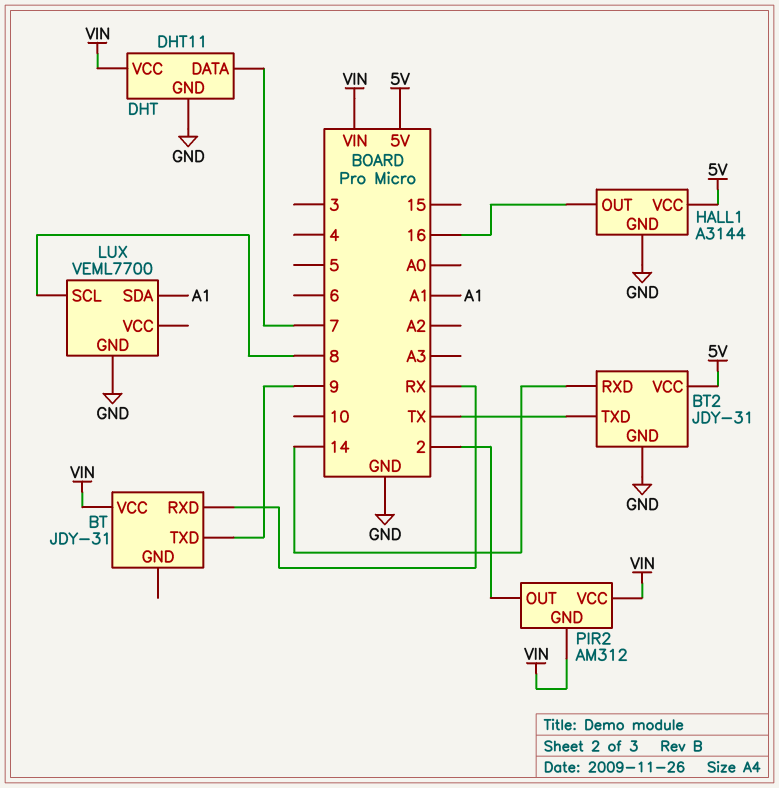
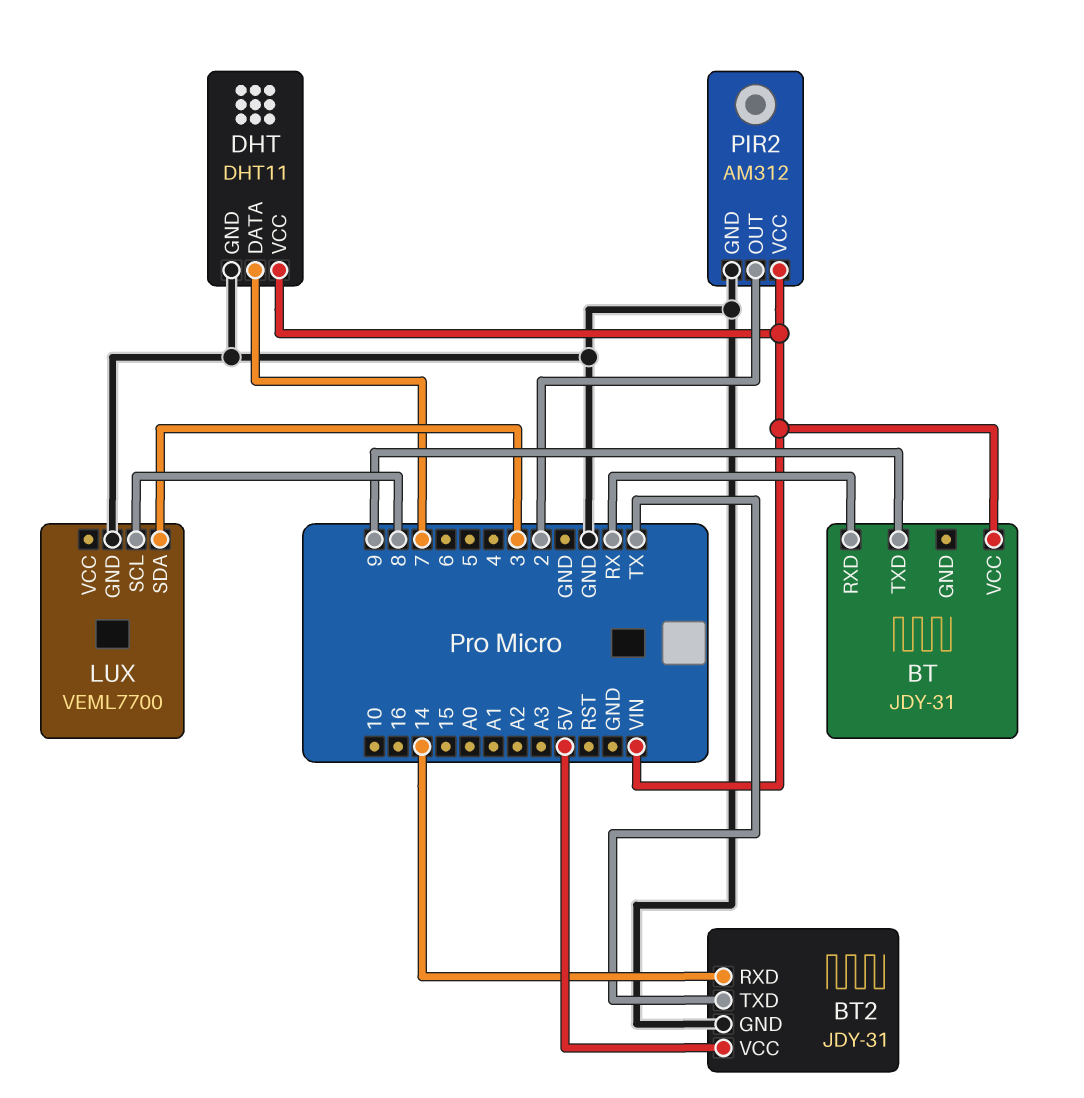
HALL1: A3144 -> none
HALL1 pin GND: GND -> none
HALL1 pin OUT: 16 -> none
HALL1 pin VCC: 5V -> none
LUX pin SDA: A1 -> 3
PIR2 pin GND: VIN -> GND

